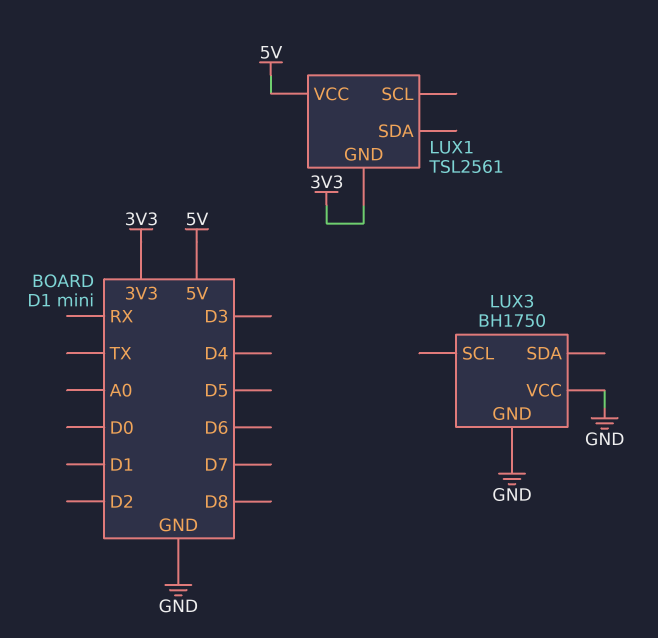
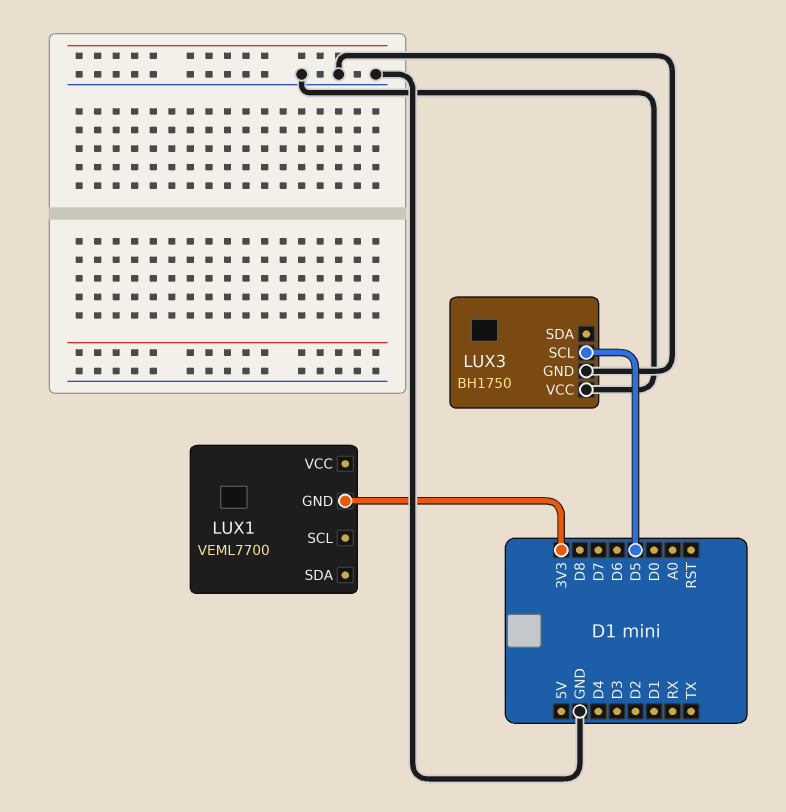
LUX1: TSL2561 -> VEML7700
LUX1 pin VCC: 5V -> none
LUX3 pin SCL: none -> D5

